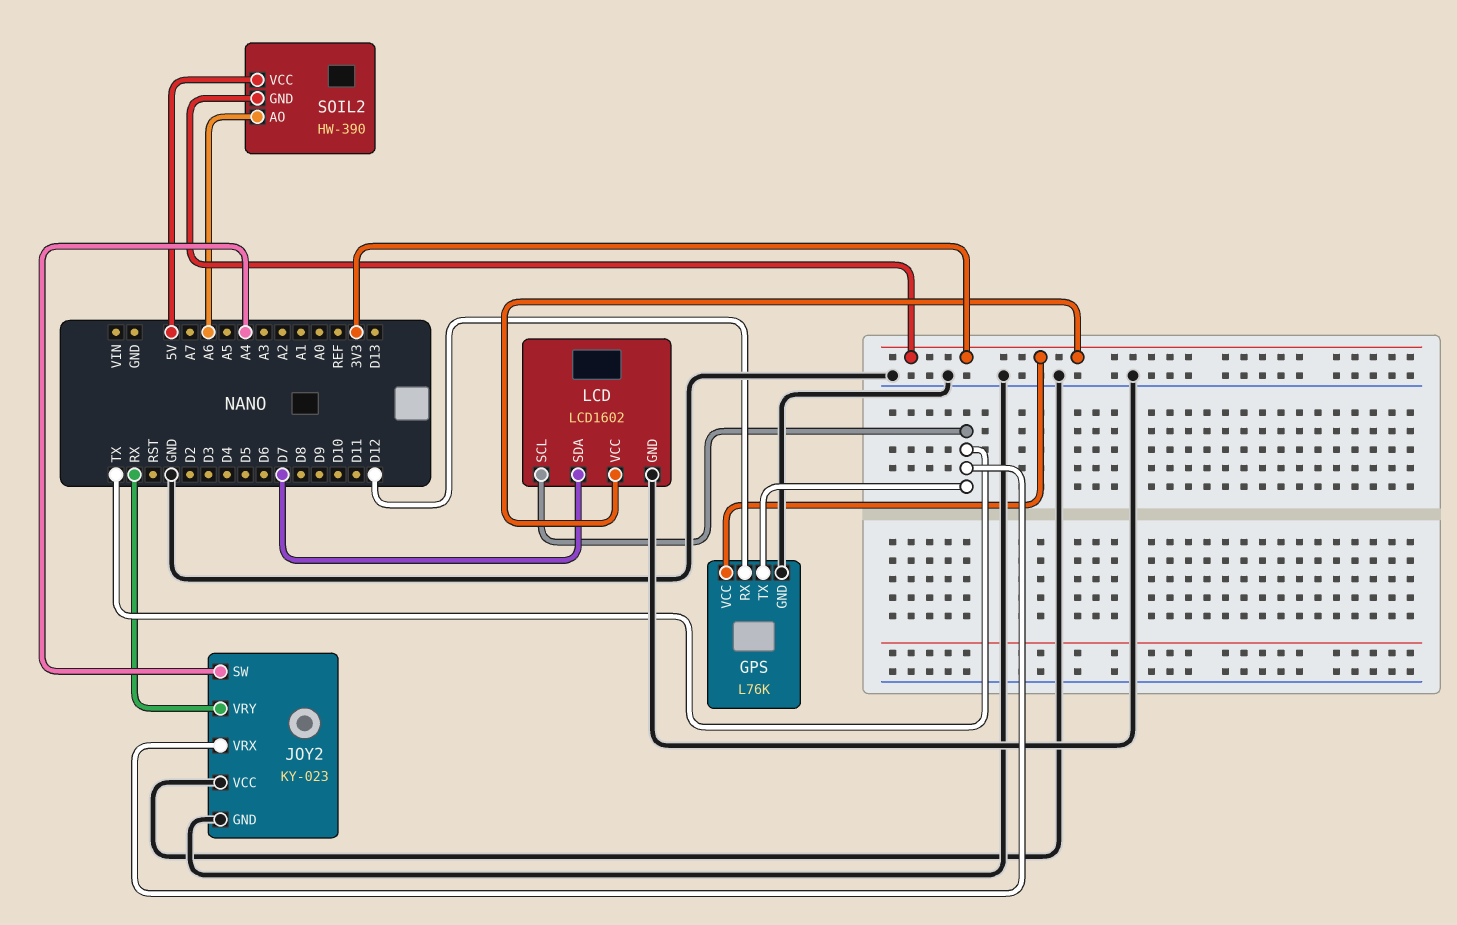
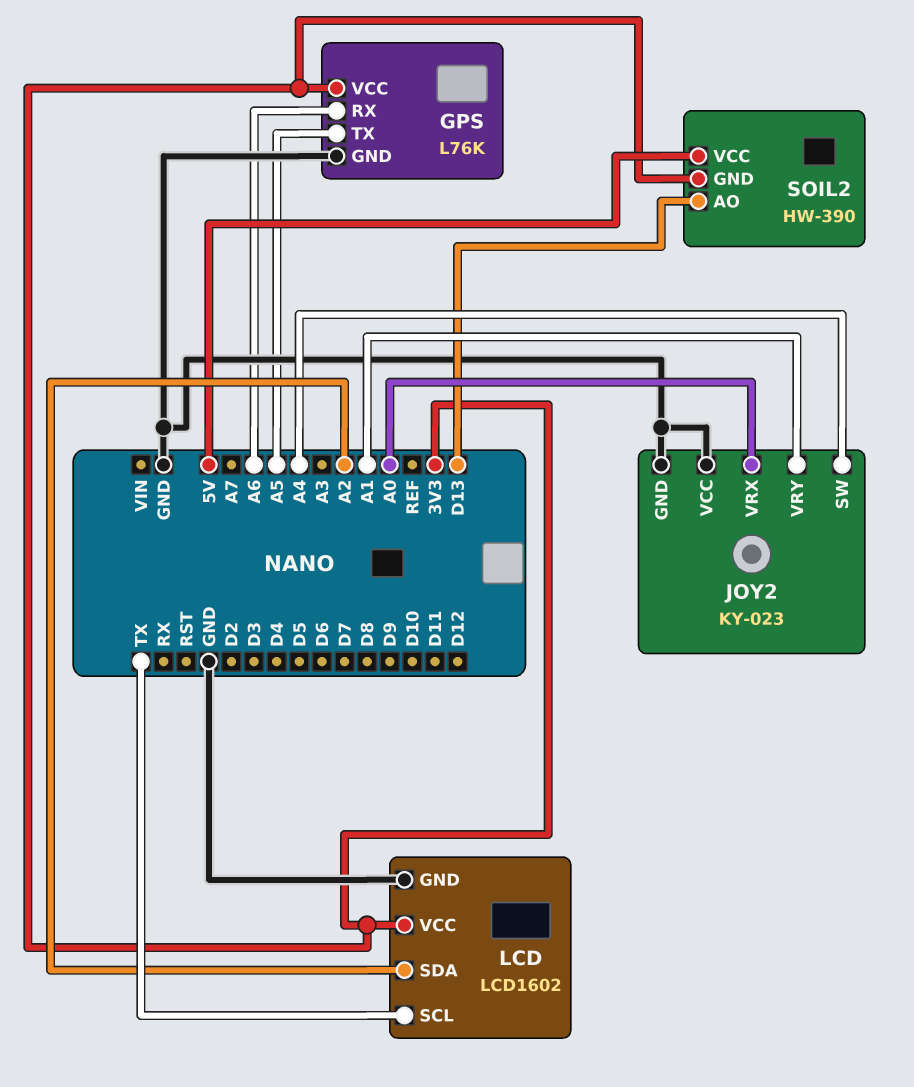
GPS pin RX: D12 -> A6
GPS pin TX: TX -> A5
JOY2 pin VRX: TX -> A0
JOY2 pin VRY: RX -> A1
LCD pin SDA: D7 -> A2
SOIL2 pin AO: A6 -> D13

